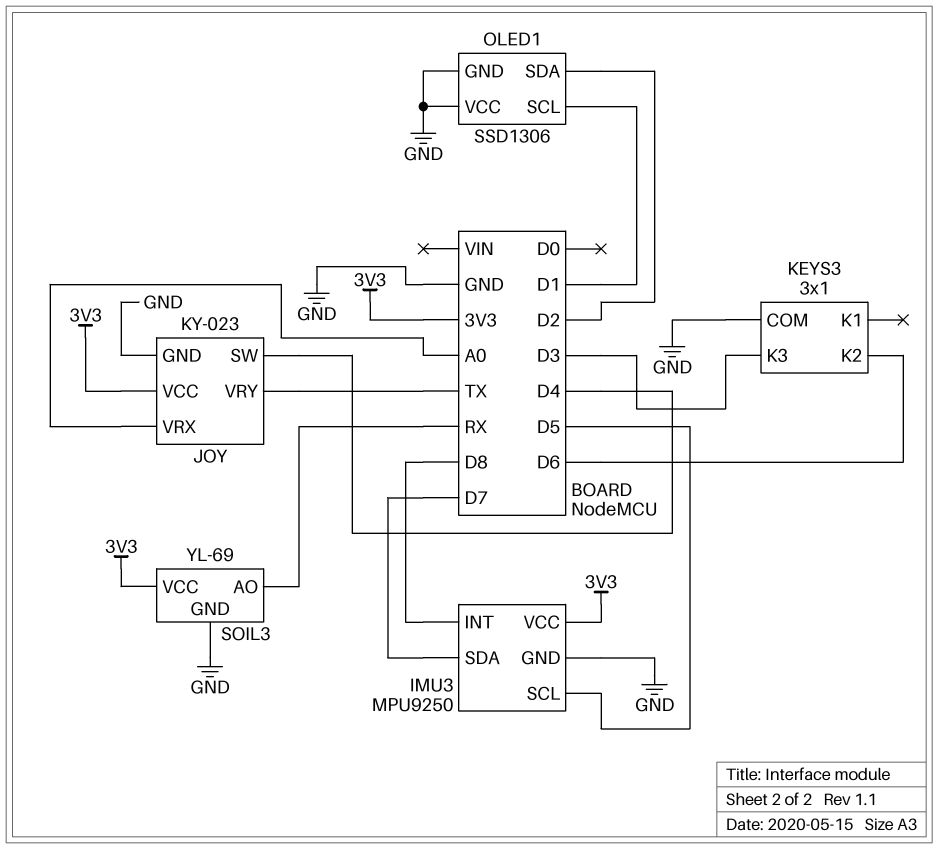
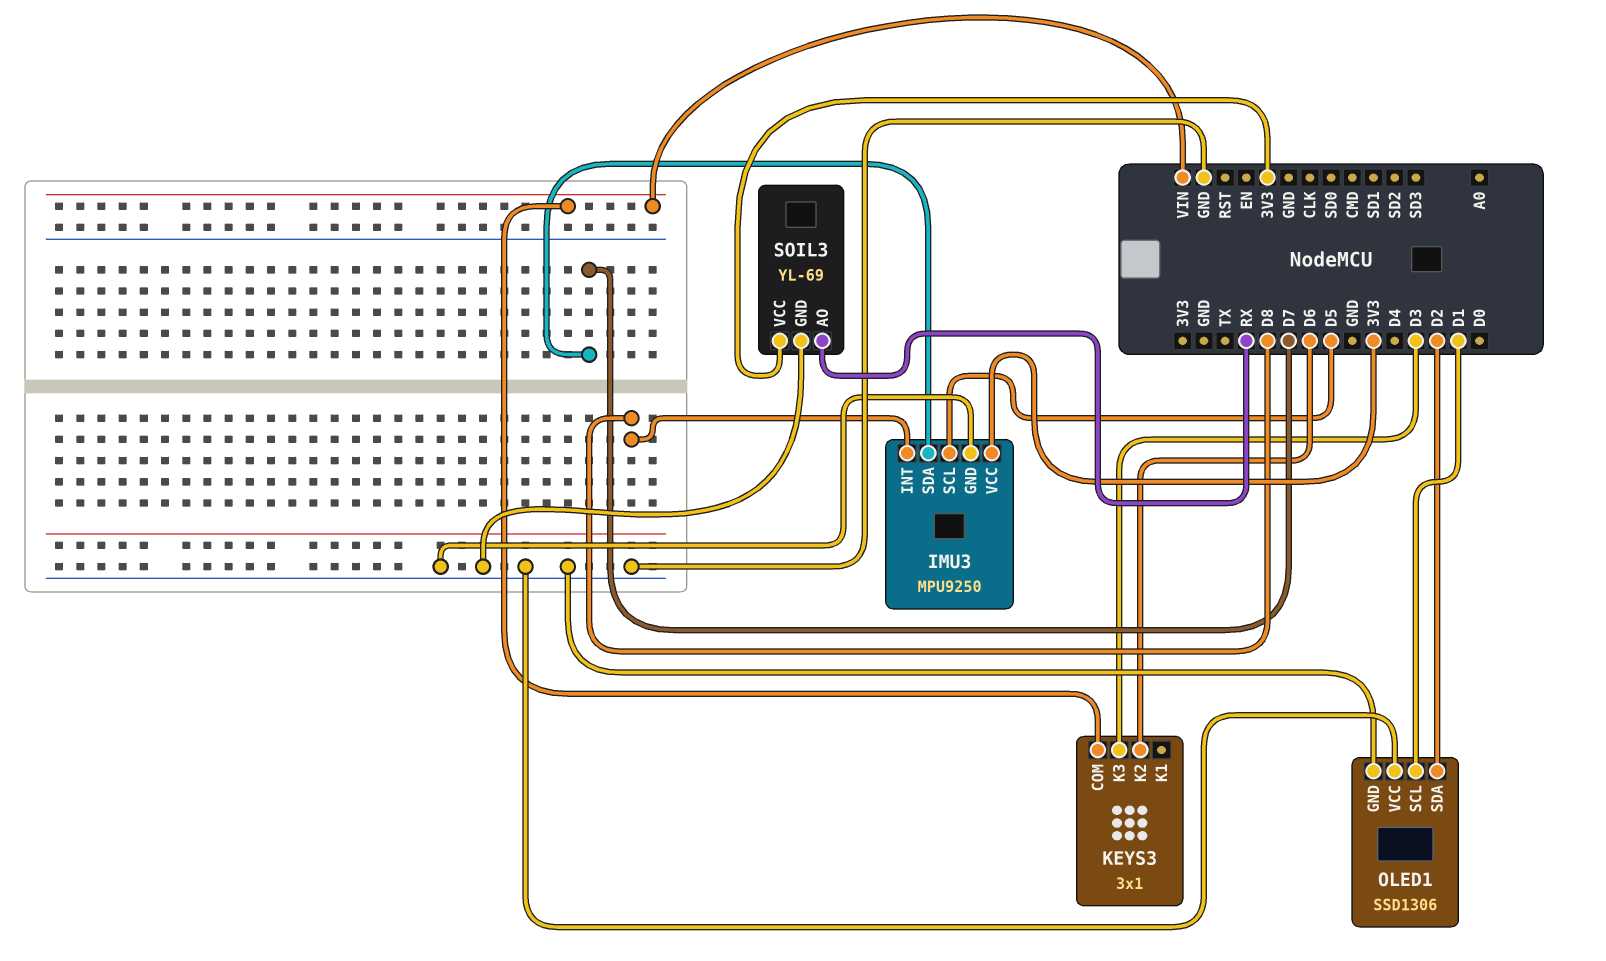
JOY: KY-023 -> none
JOY pin GND: GND -> none
JOY pin SW: D4 -> none
JOY pin VCC: 3V3 -> none
JOY pin VRX: A0 -> none
JOY pin VRY: TX -> none
KEYS3 pin COM: GND -> VIN

